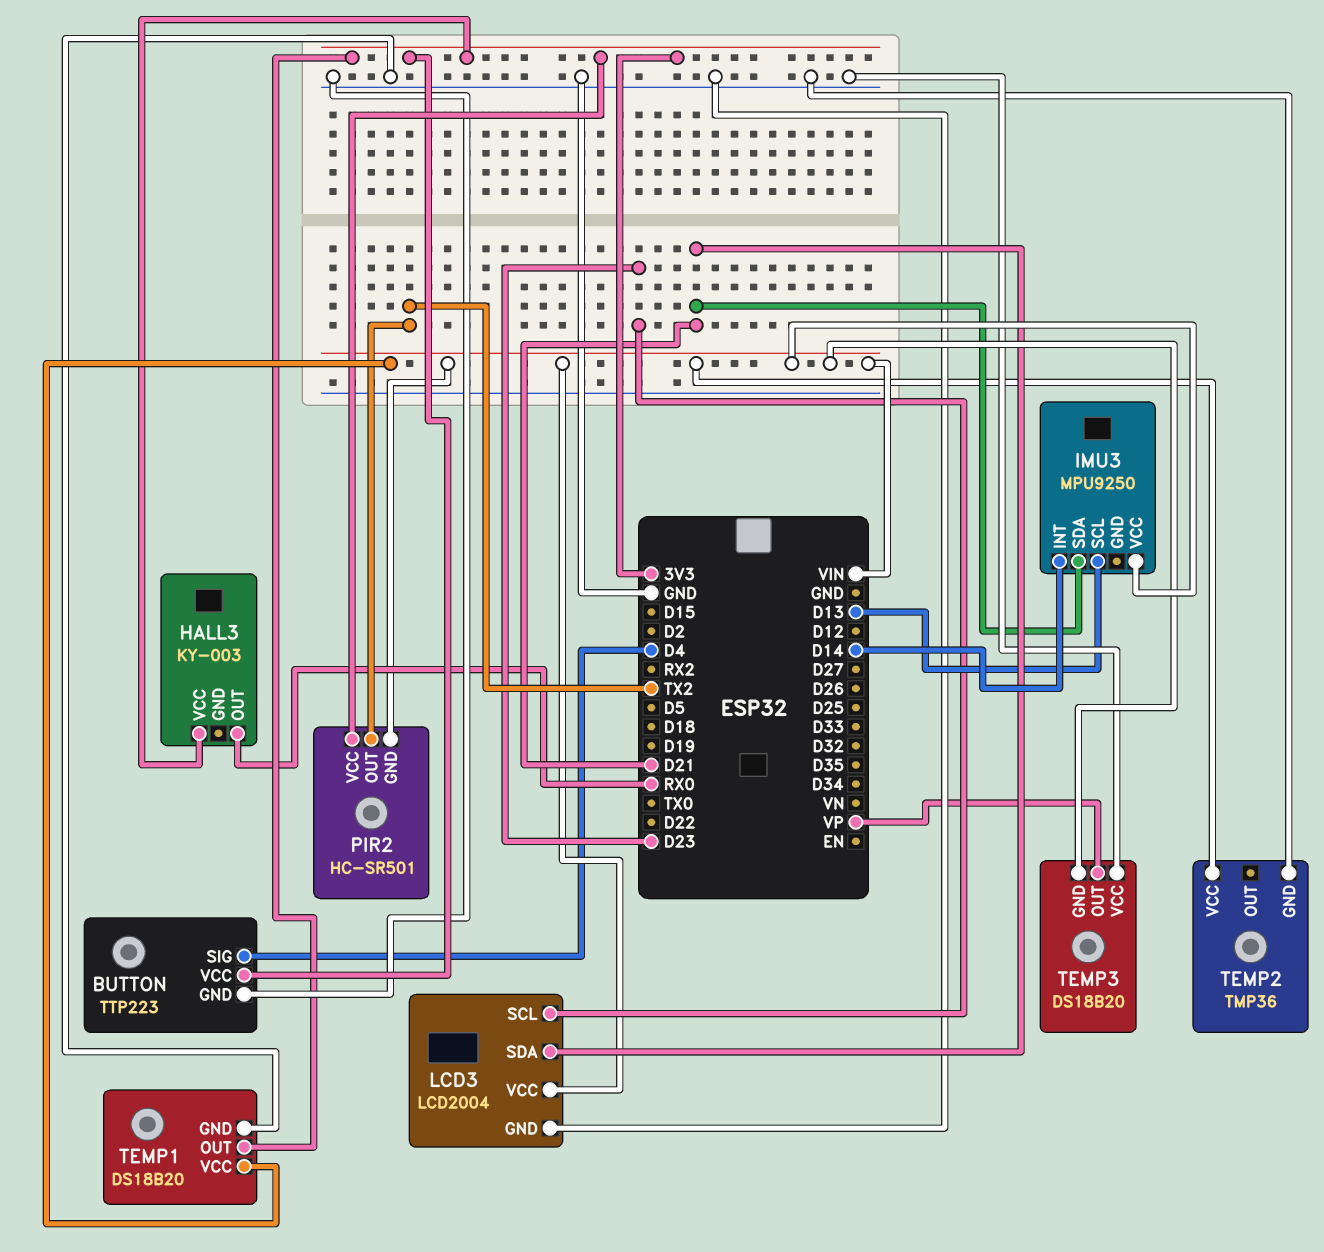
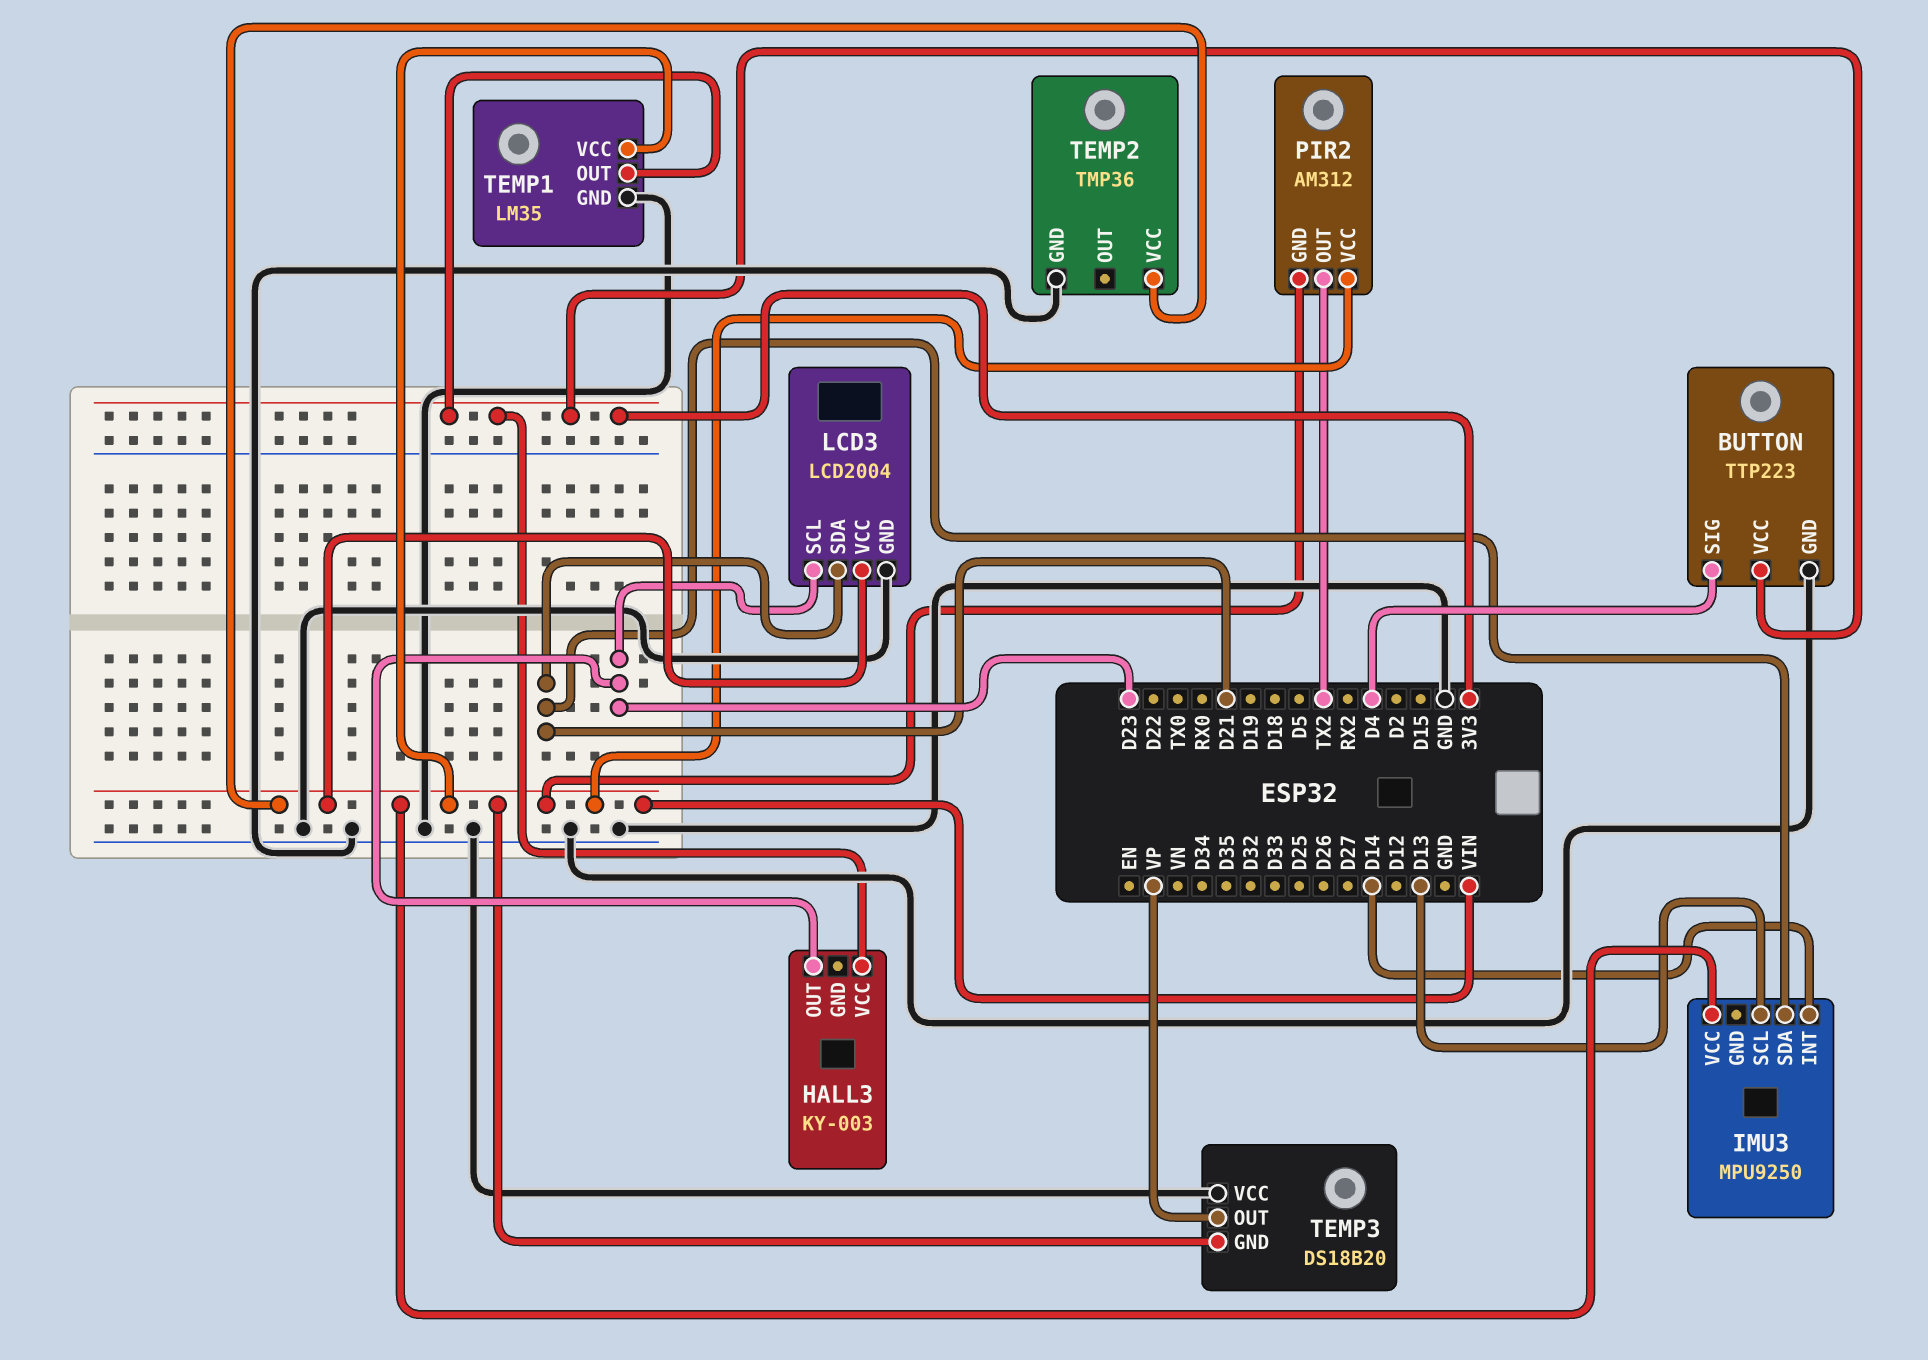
HALL3 pin OUT: RX0 -> D23
PIR2: HC-SR501 -> AM312
PIR2 pin VCC: 3V3 -> VIN
TEMP1: DS18B20 -> LM35

